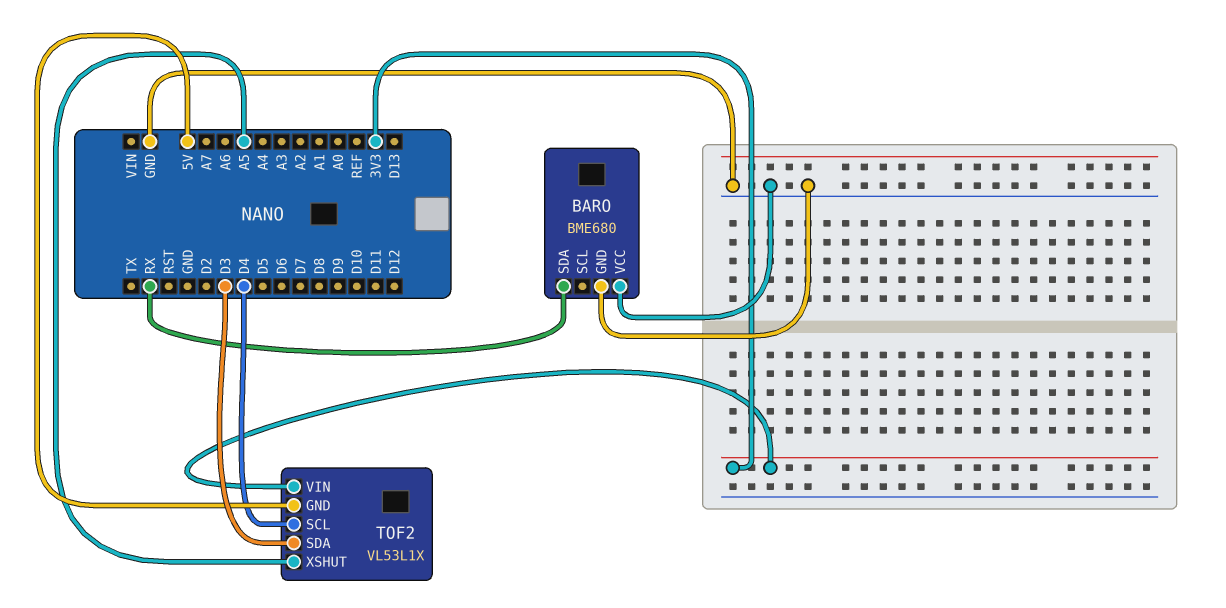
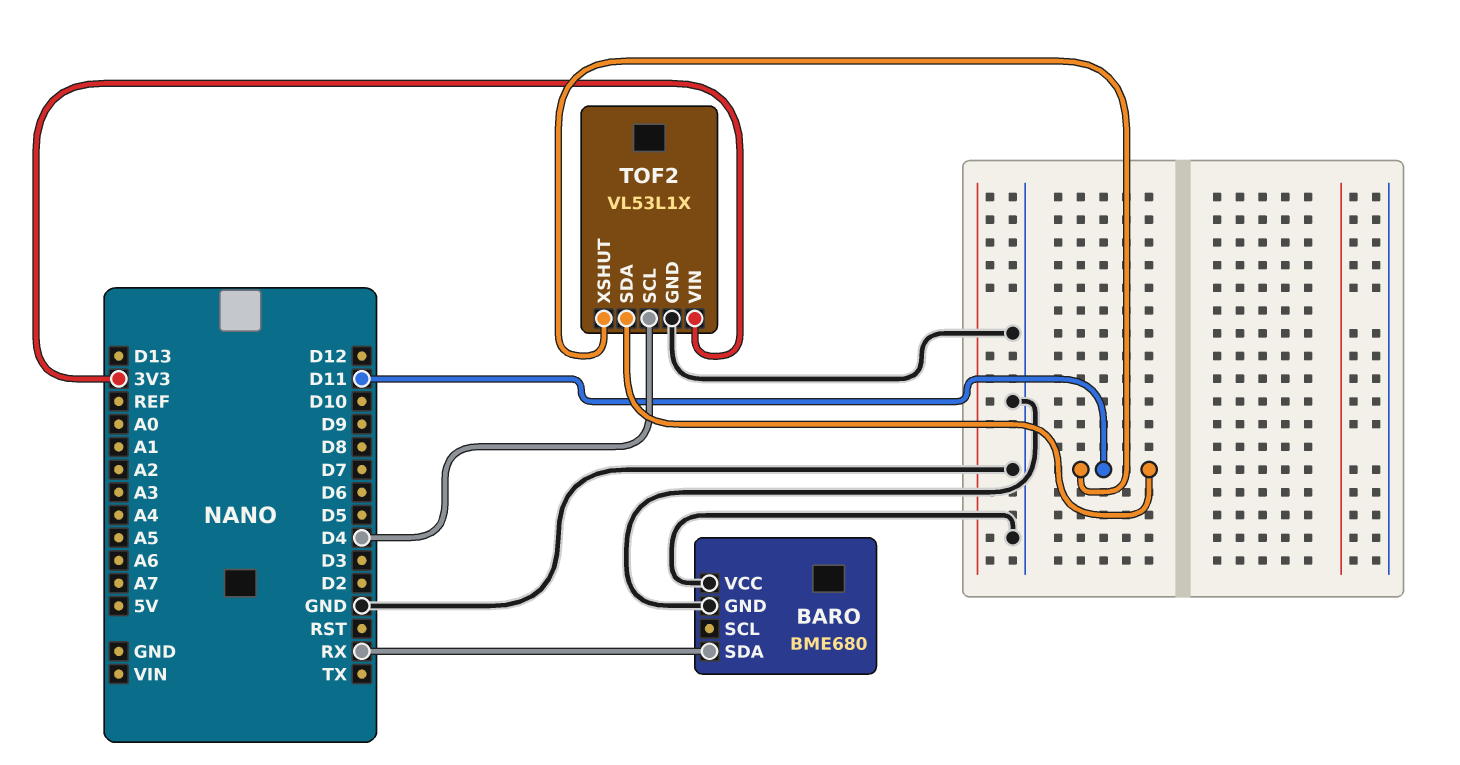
TOF2 pin GND: 5V -> GND
TOF2 pin SDA: D3 -> D11
TOF2 pin XSHUT: A5 -> D11

